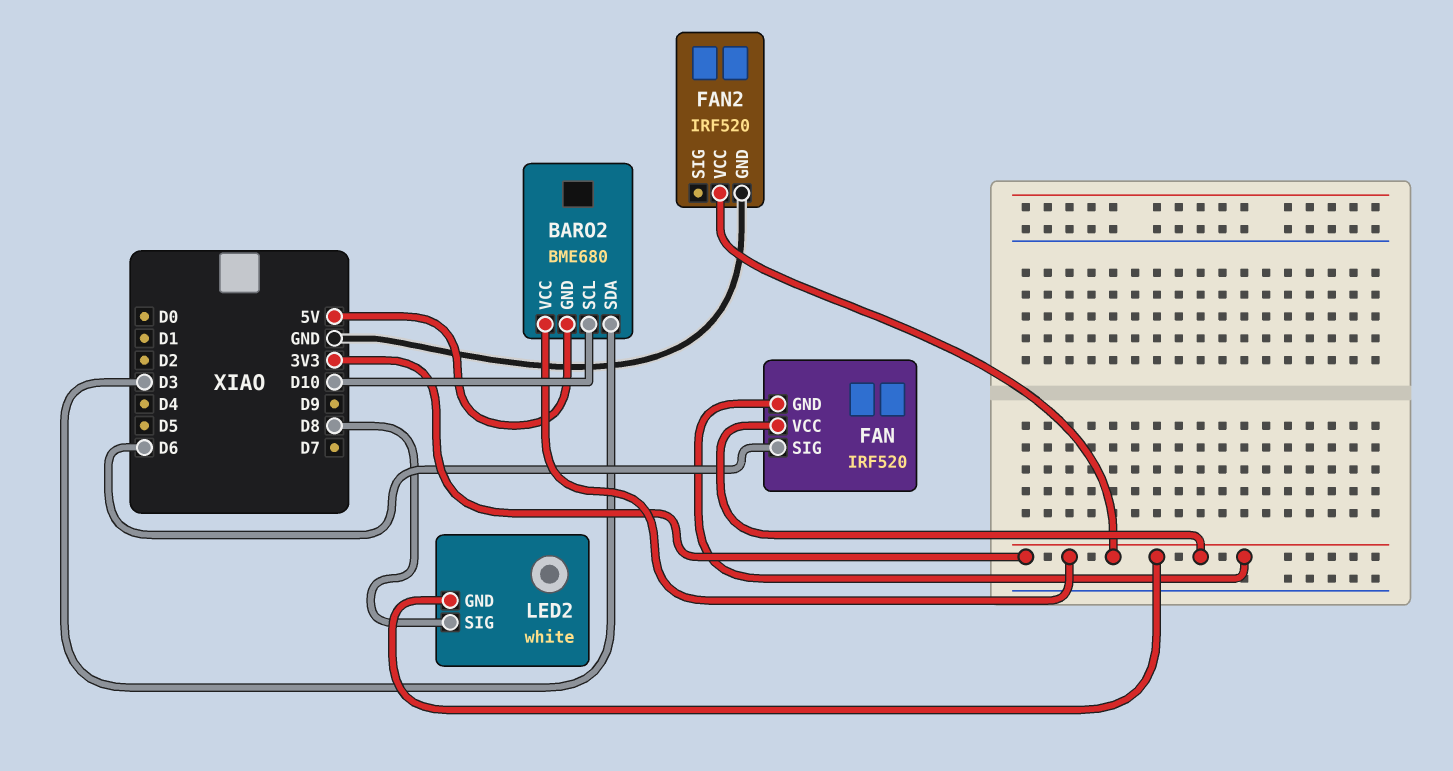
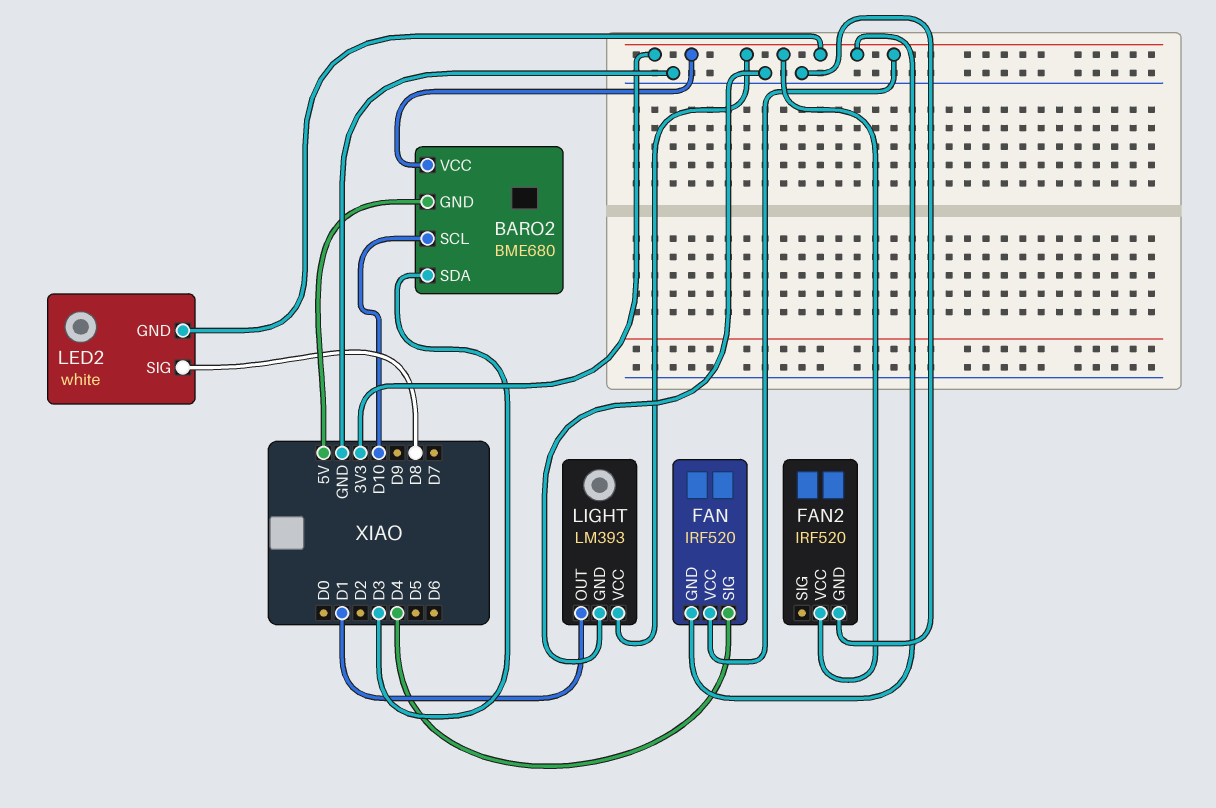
FAN pin SIG: D6 -> D4
LIGHT: none -> LM393
LIGHT pin GND: none -> GND
LIGHT pin OUT: none -> D1
LIGHT pin VCC: none -> 3V3

